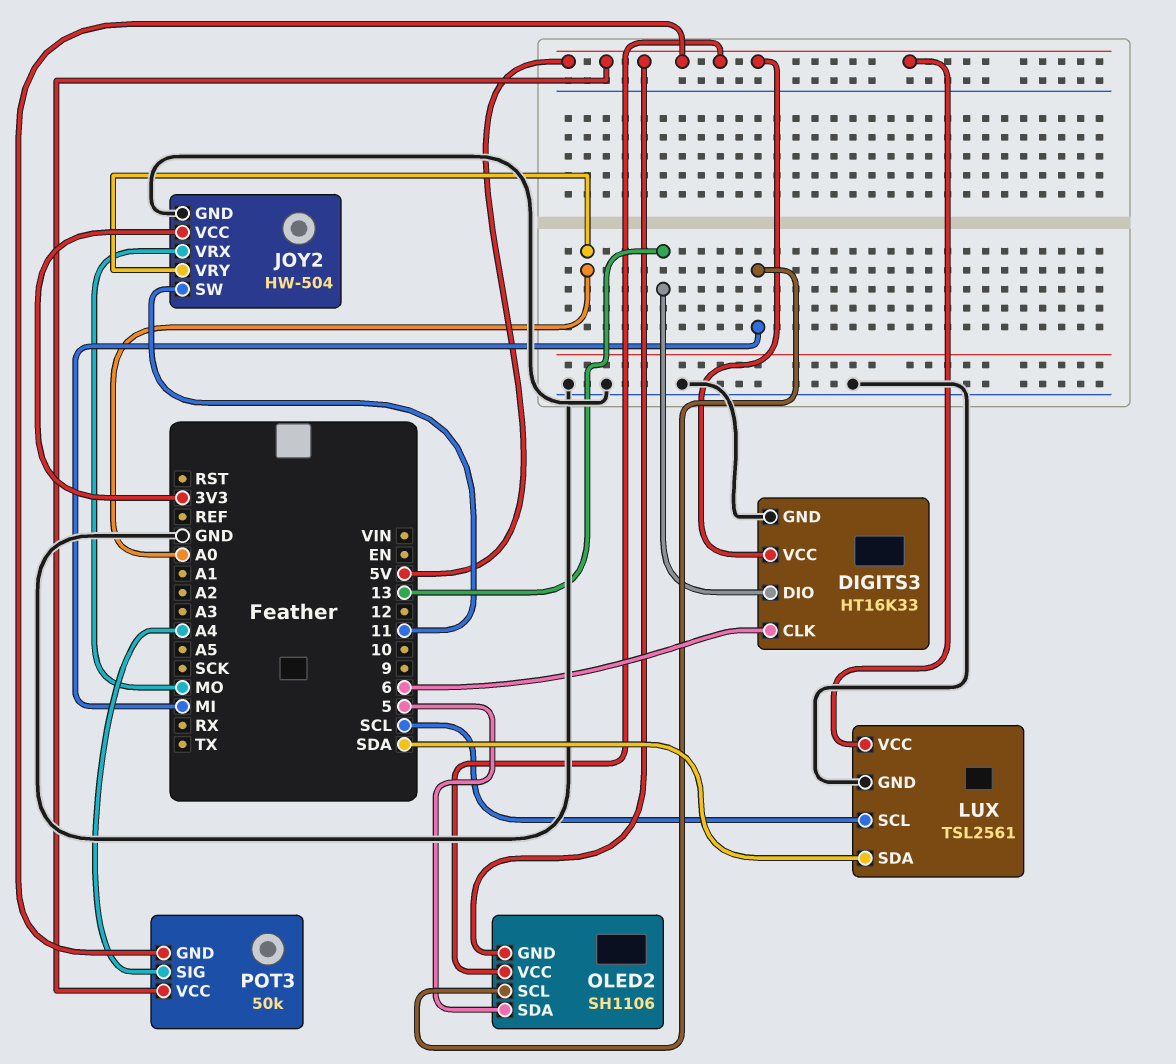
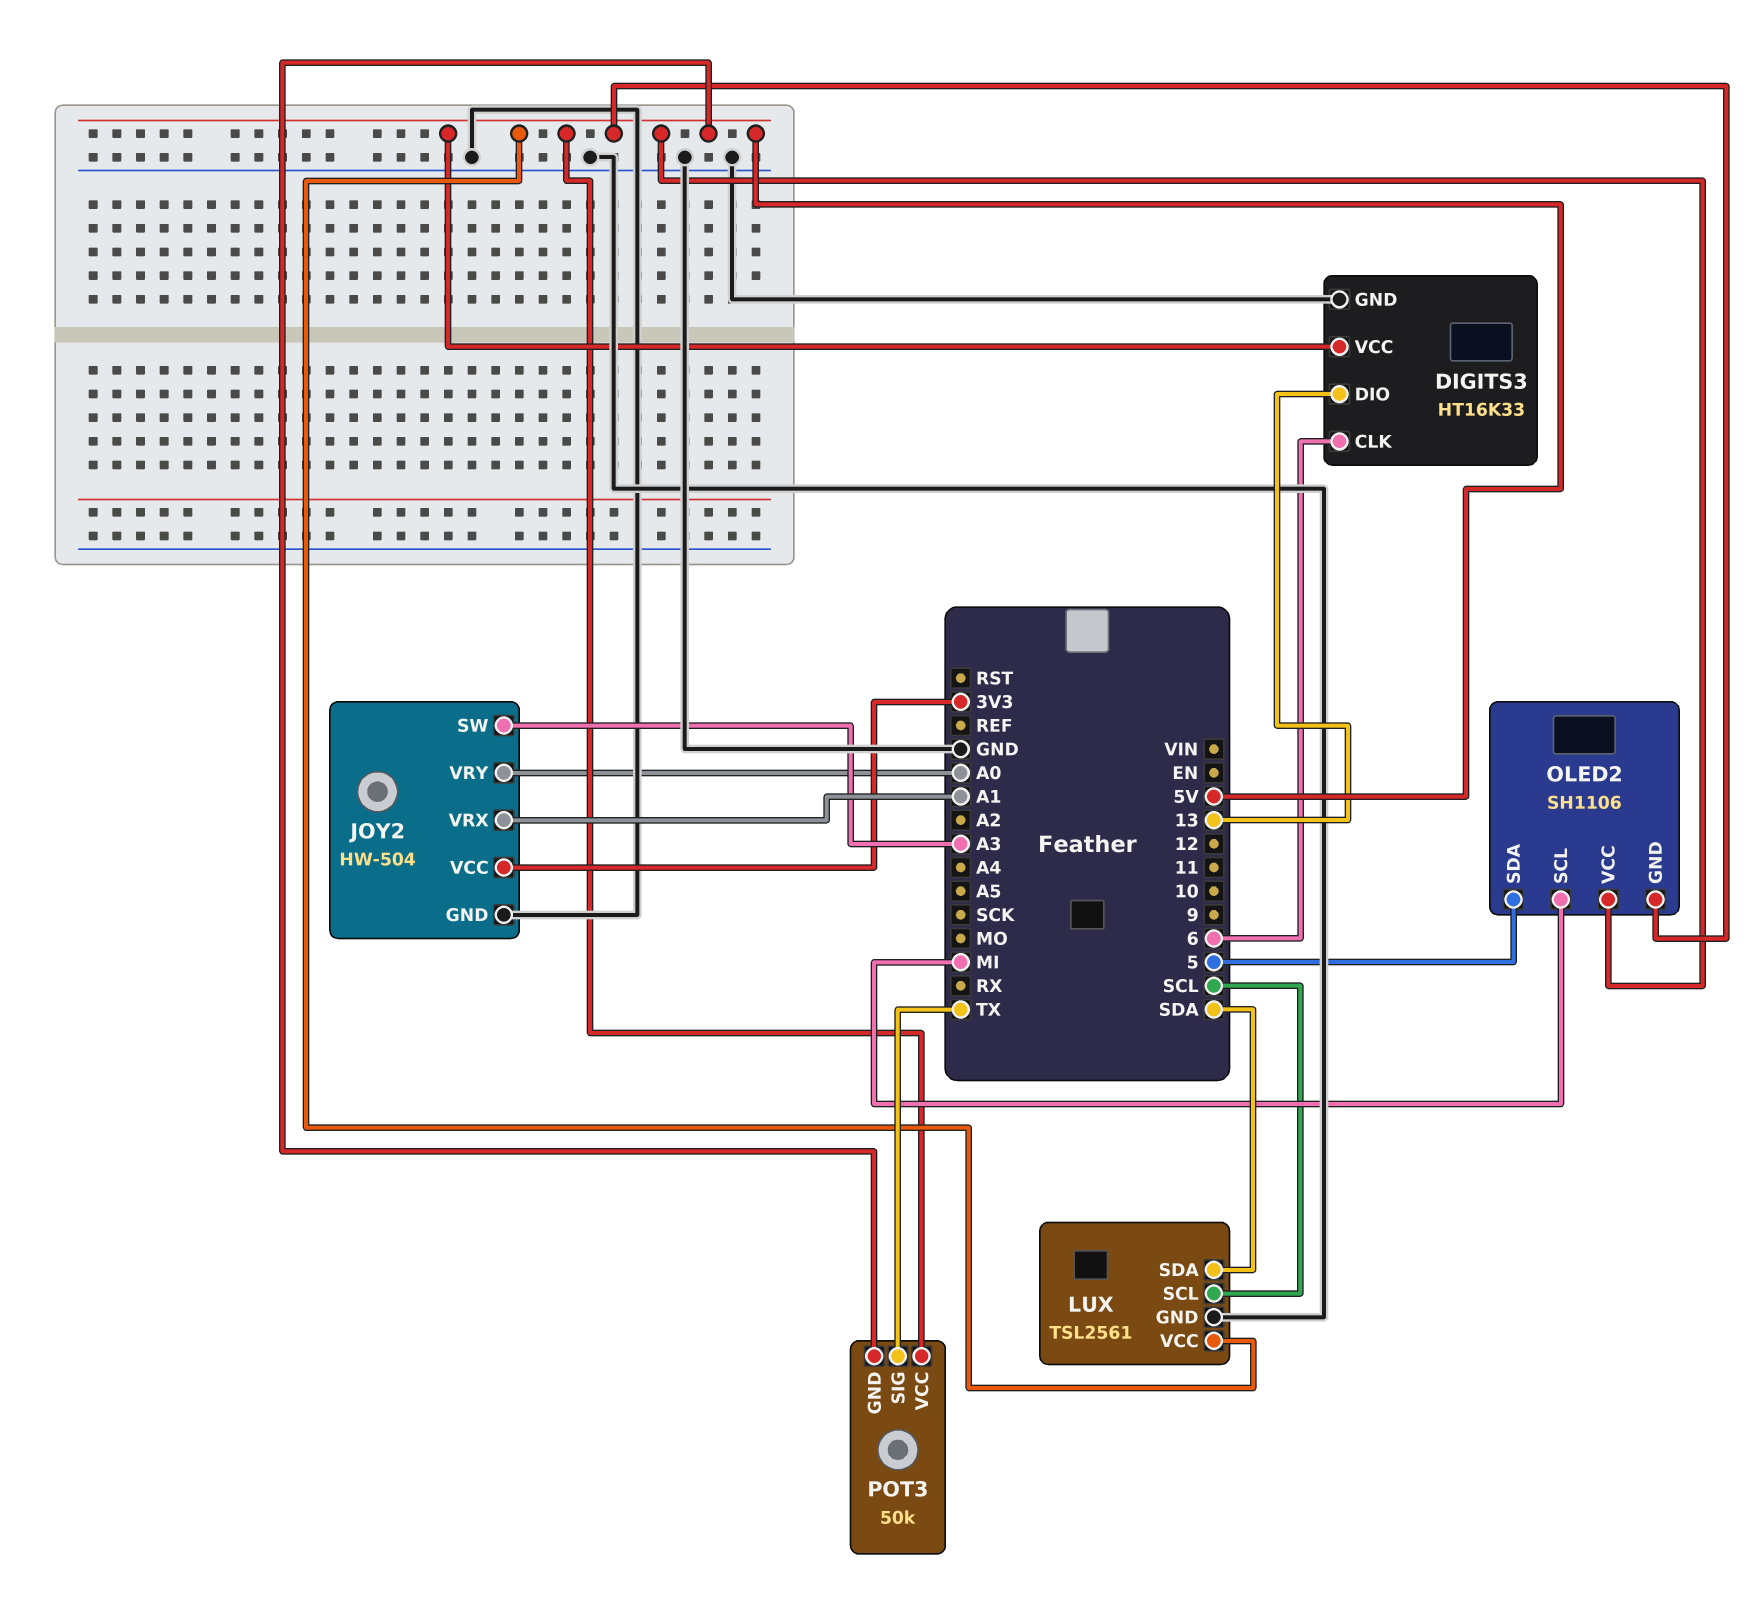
JOY2 pin SW: 11 -> A3
JOY2 pin VRX: MO -> A1
POT3 pin SIG: A4 -> TX

